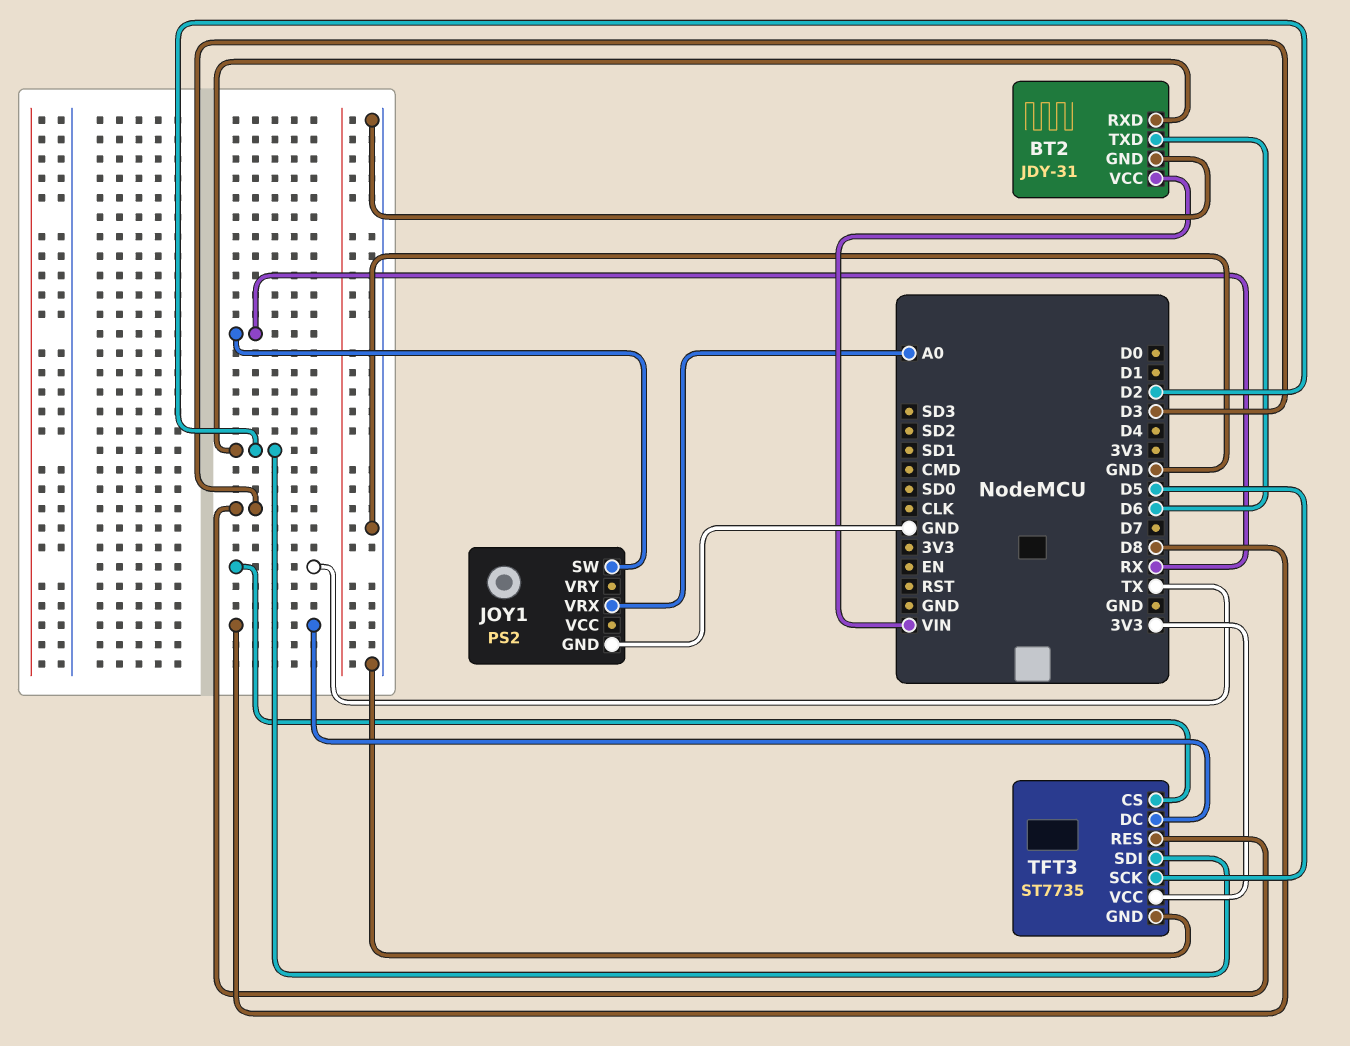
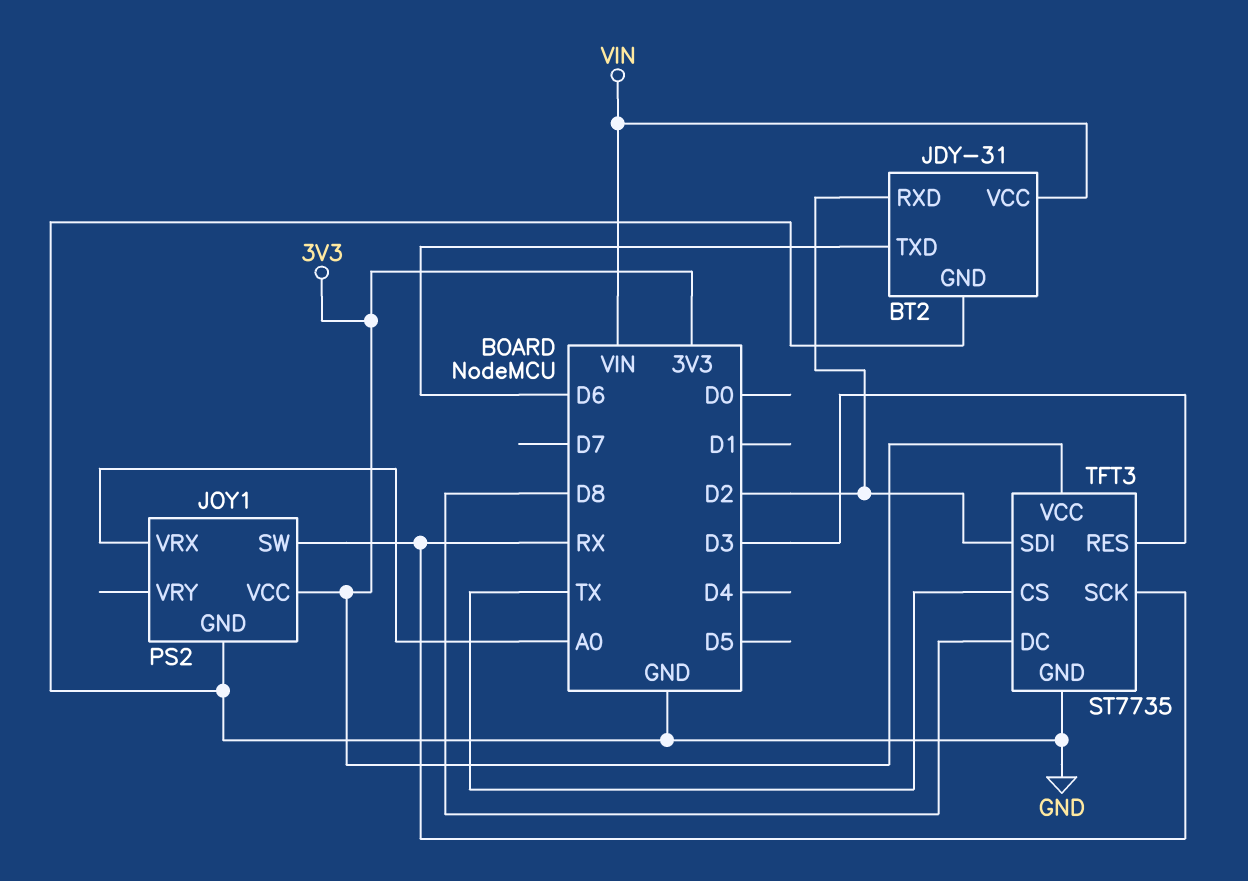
JOY1 pin VCC: none -> 3V3
TFT3 pin SCK: D5 -> RX

